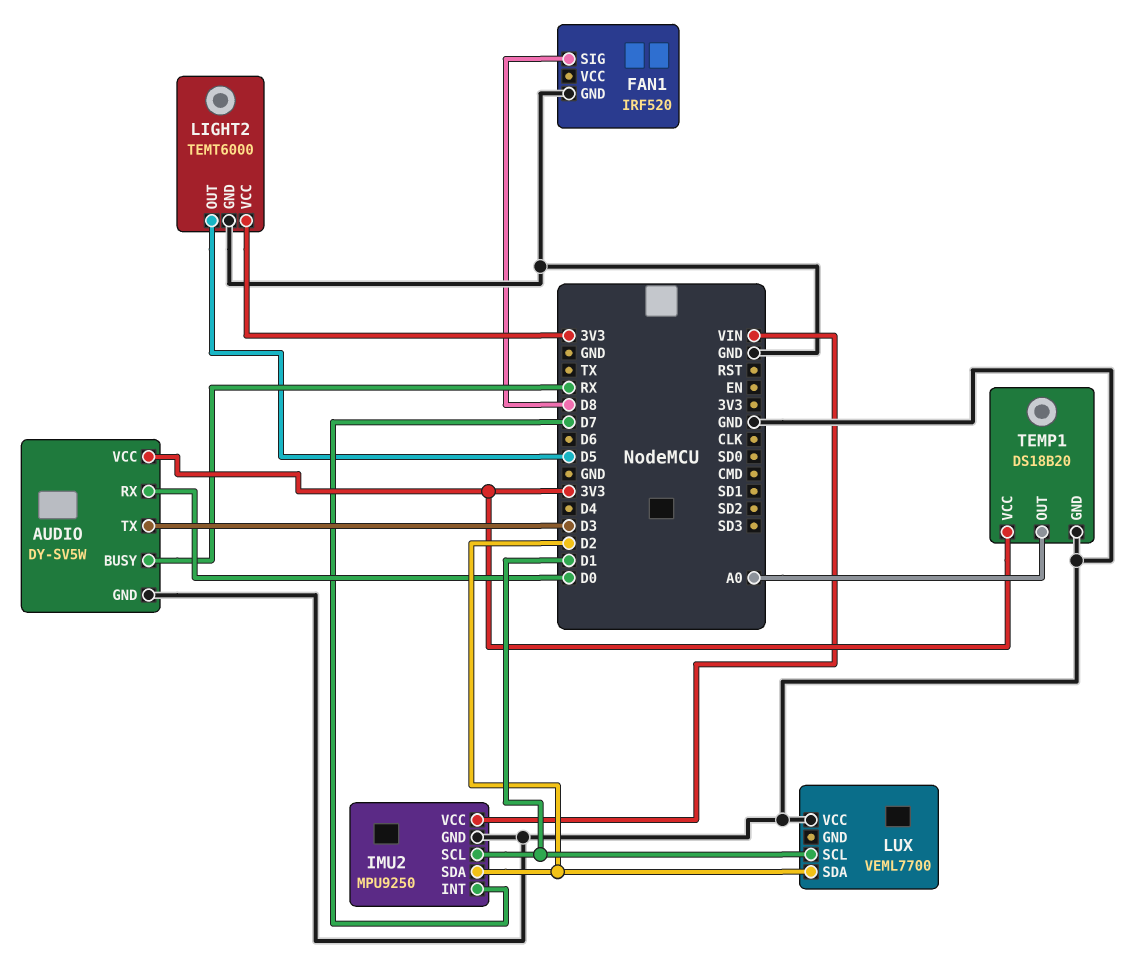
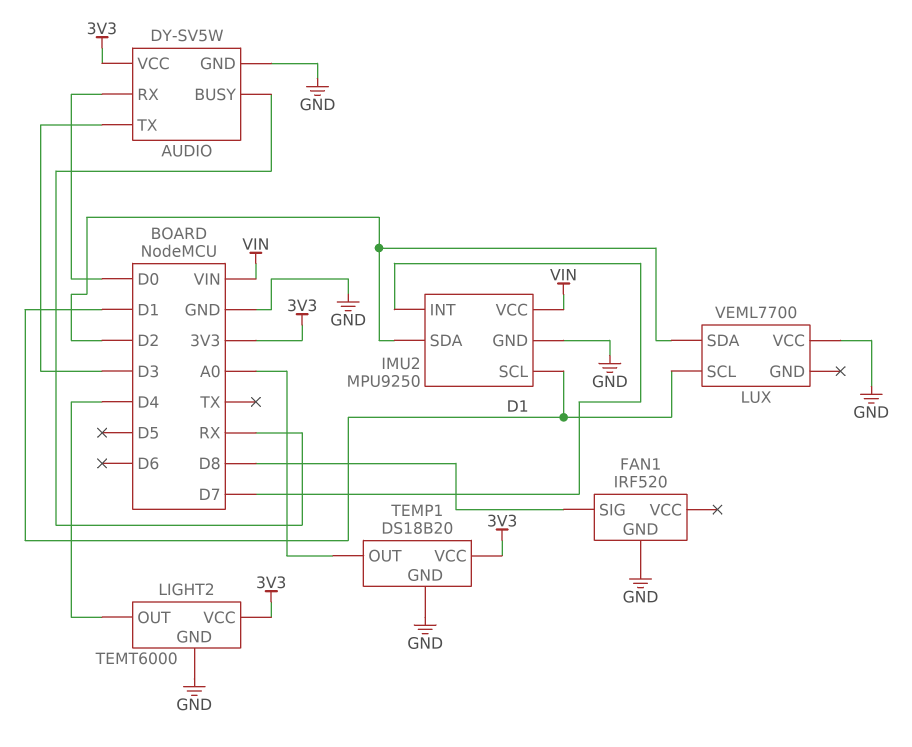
LIGHT2 pin OUT: D5 -> D4

